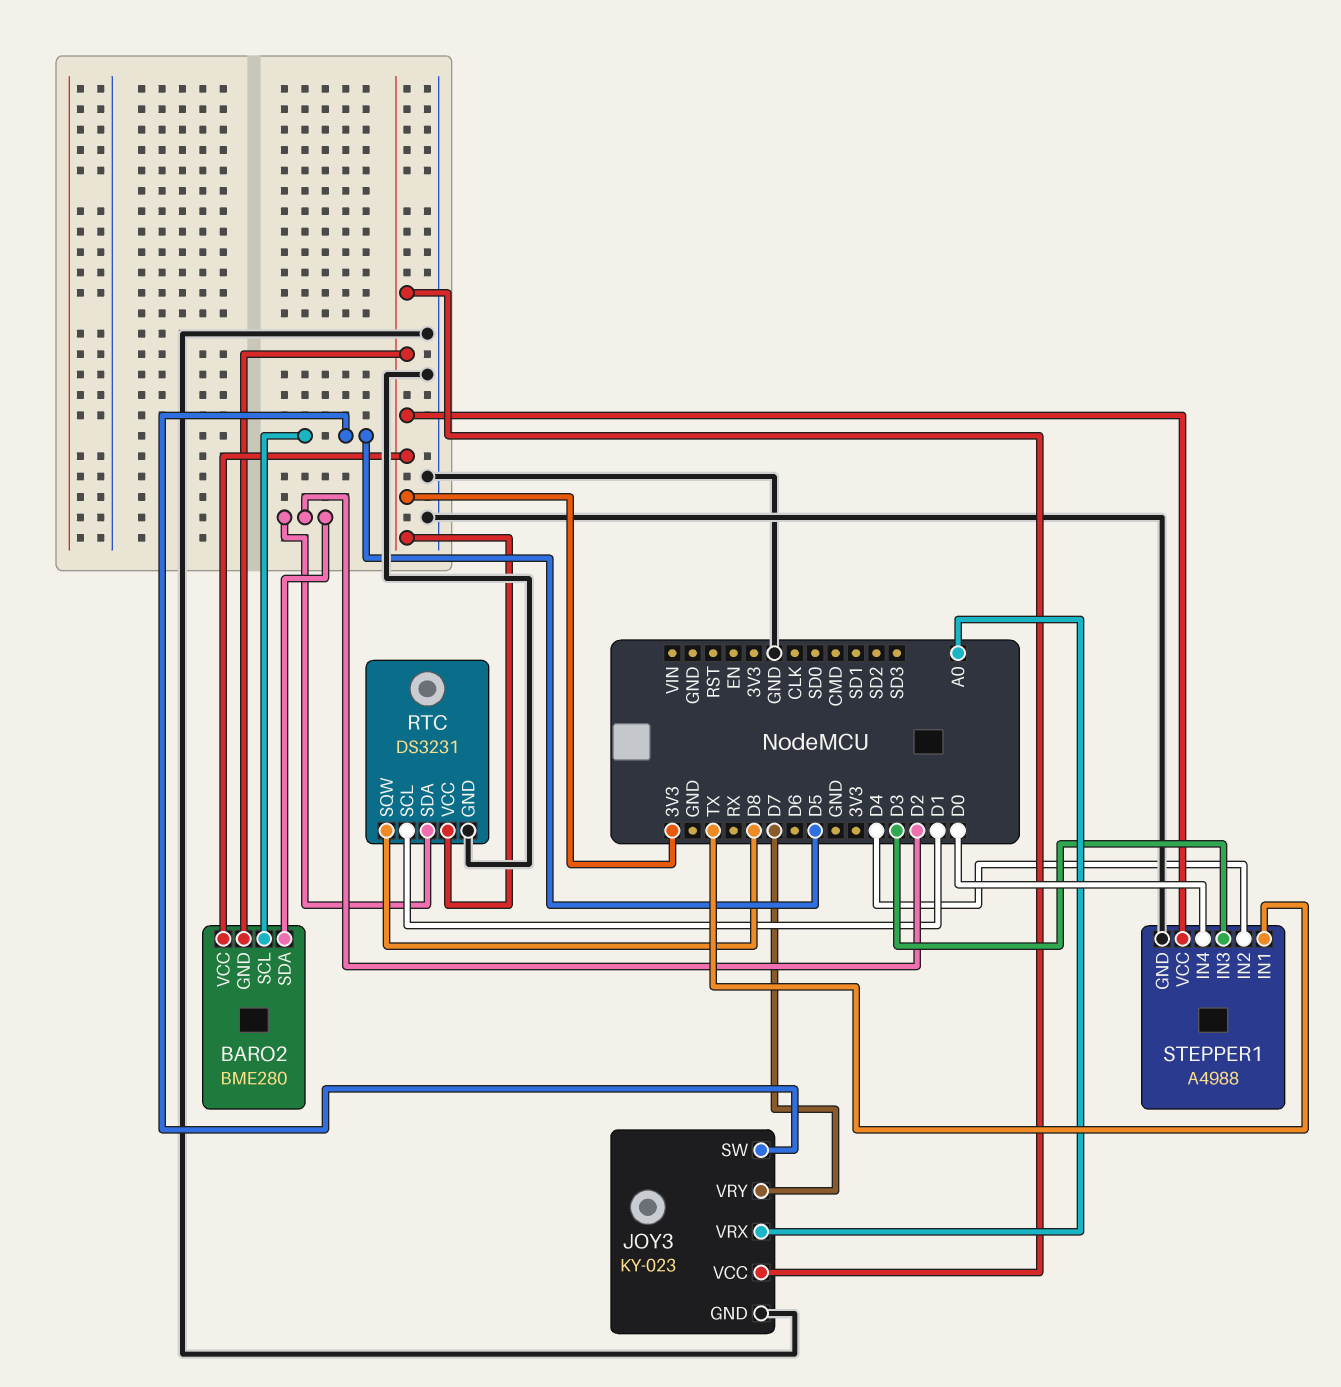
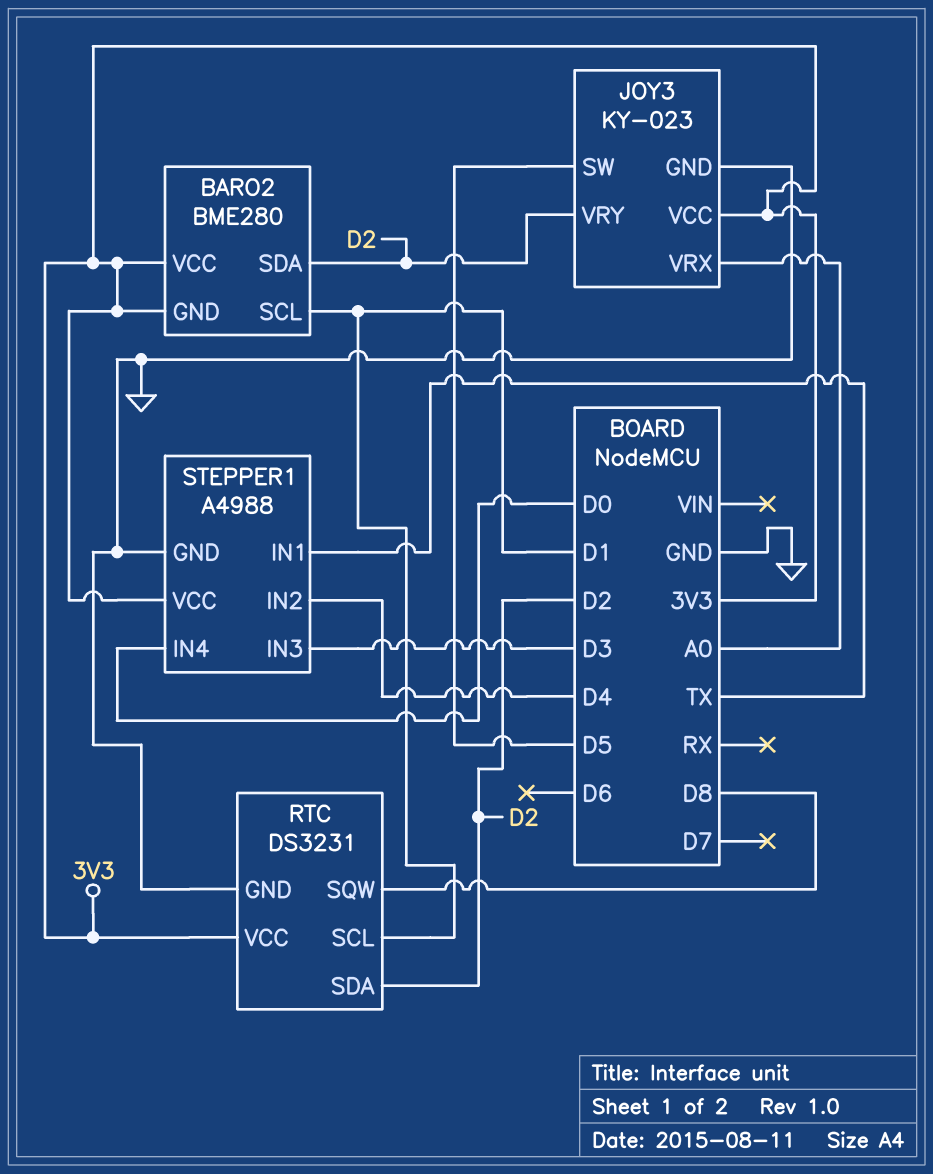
BARO2 pin SCL: D5 -> D1
JOY3 pin VRY: D7 -> D2

